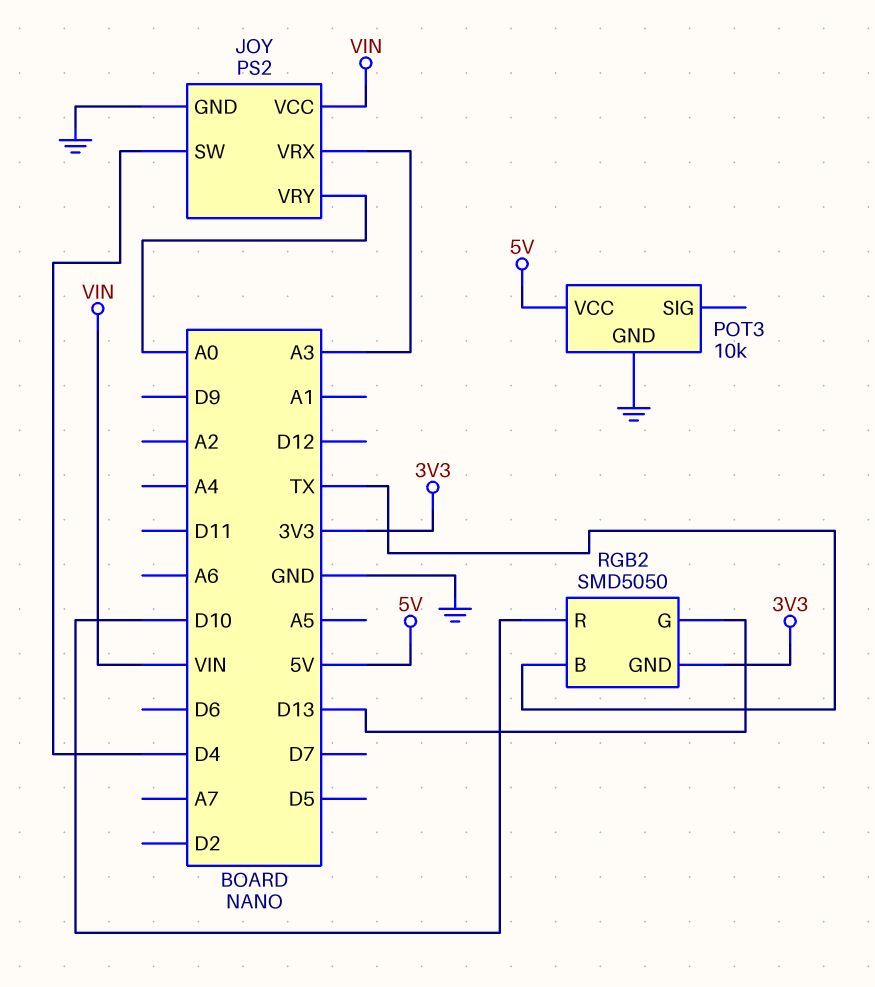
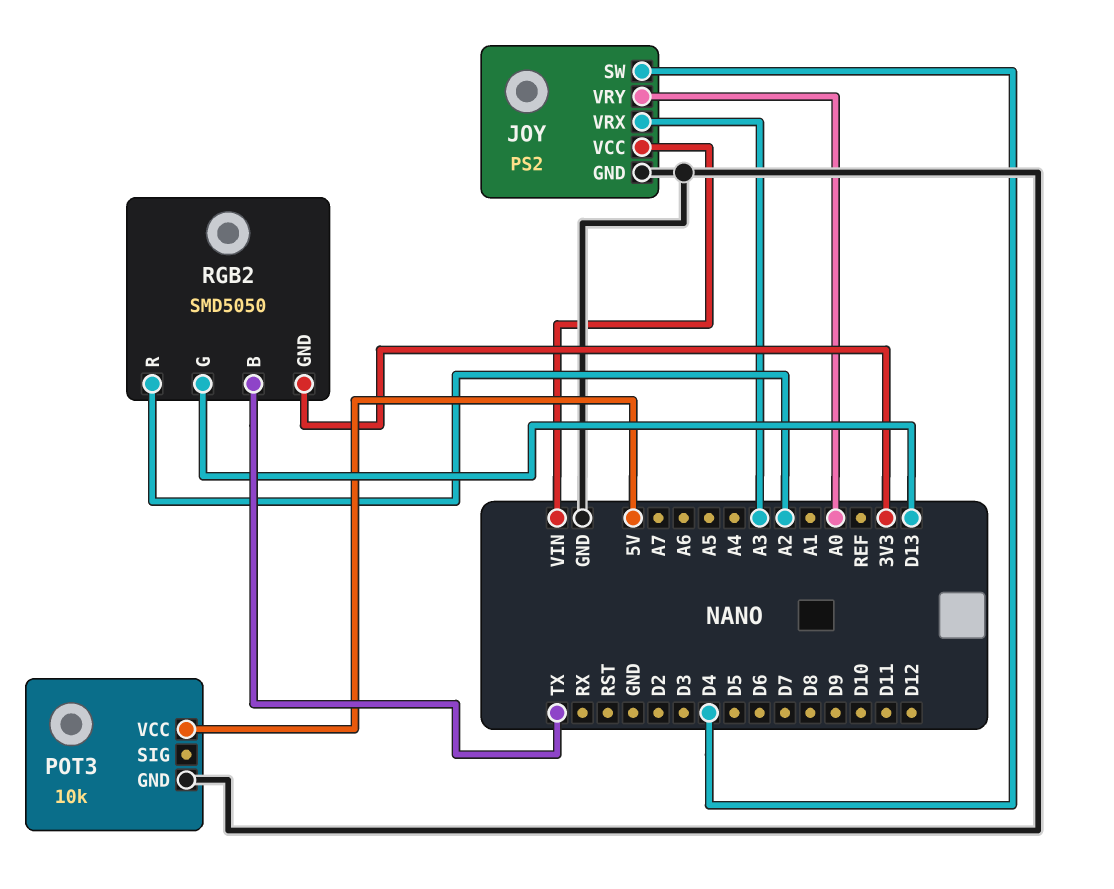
RGB2 pin R: D10 -> A2

